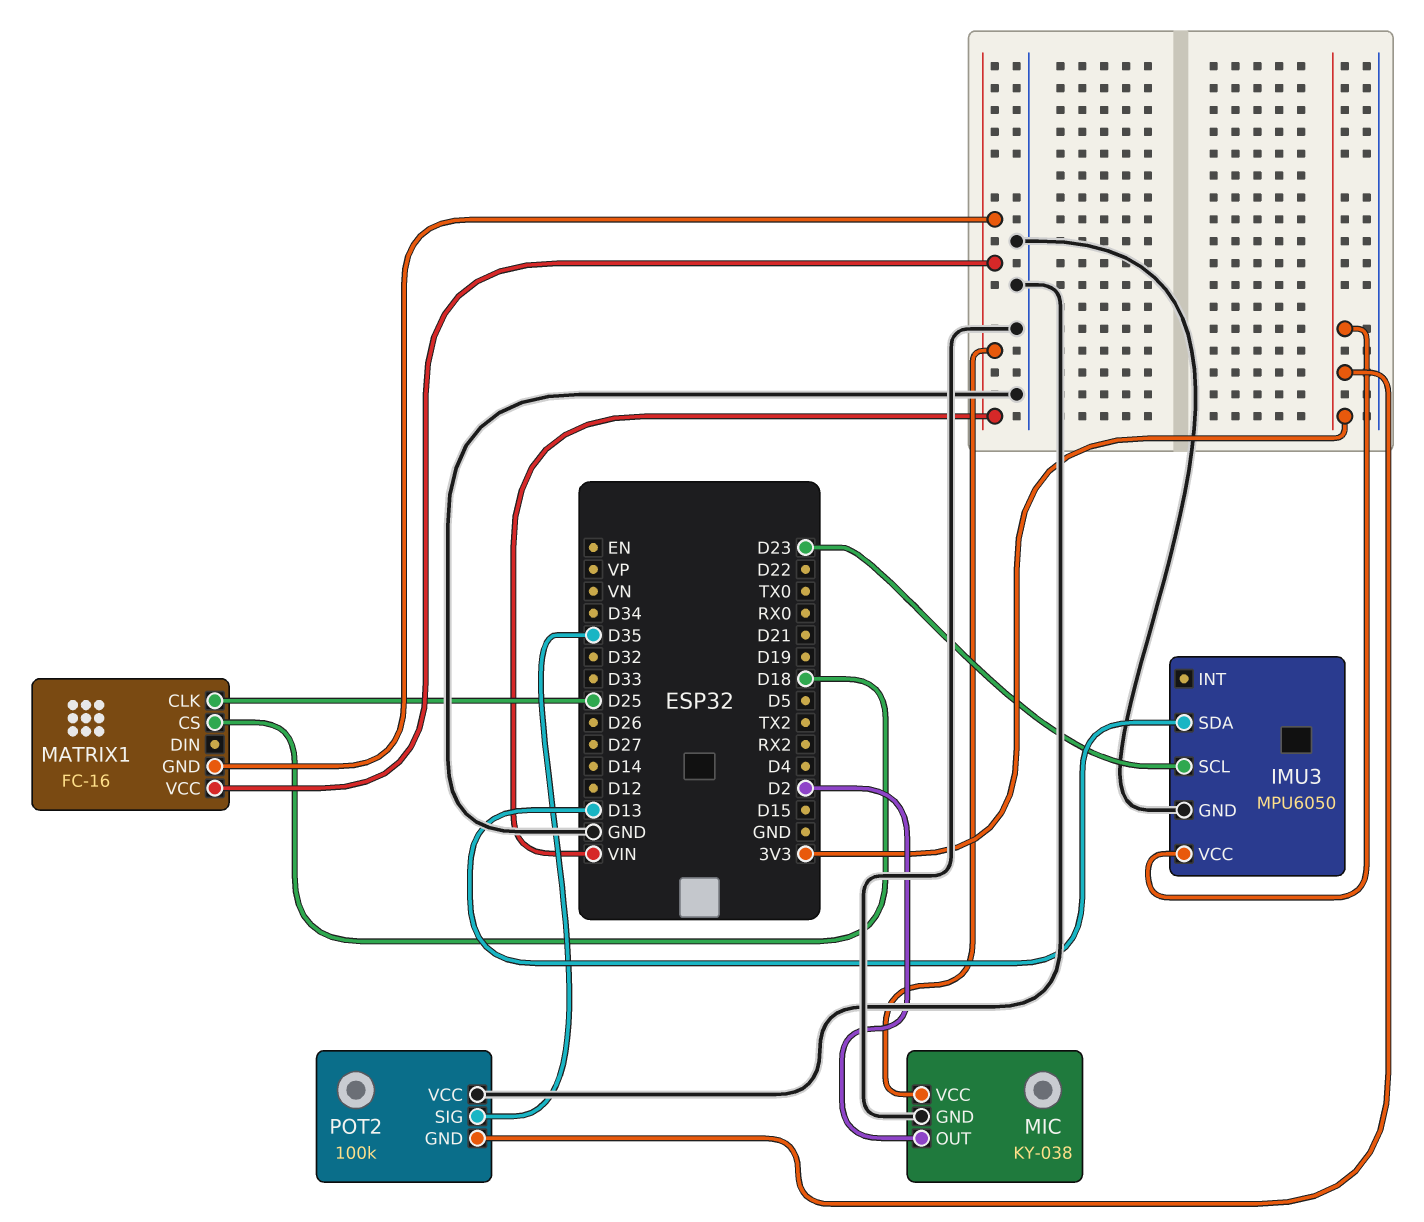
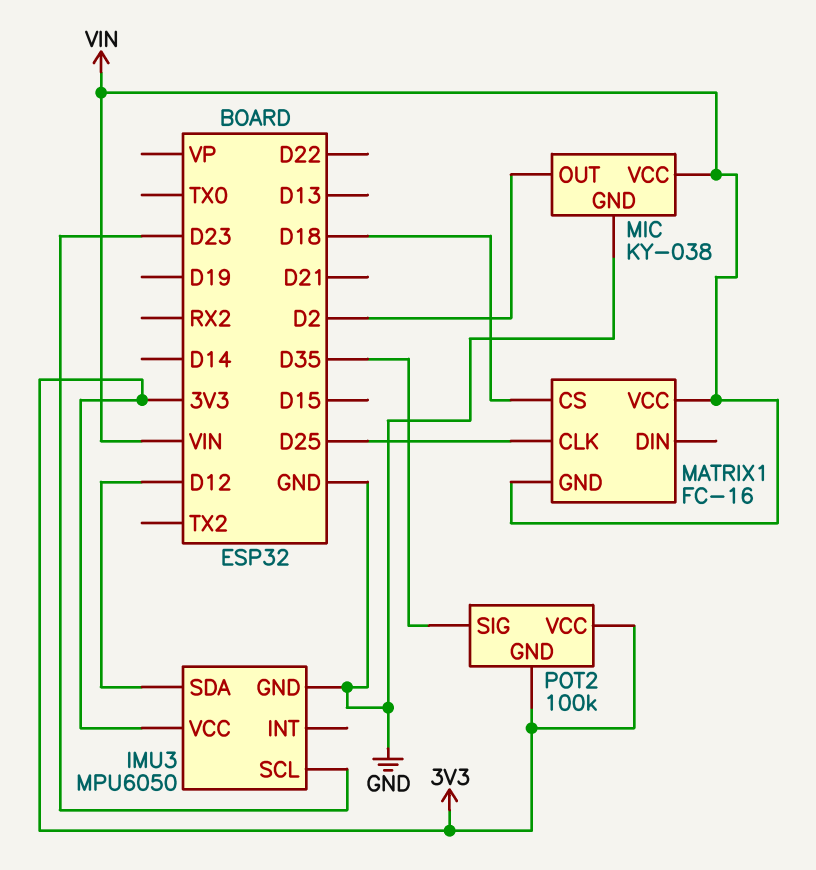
IMU3 pin SDA: D13 -> D12
POT2 pin VCC: GND -> 3V3

